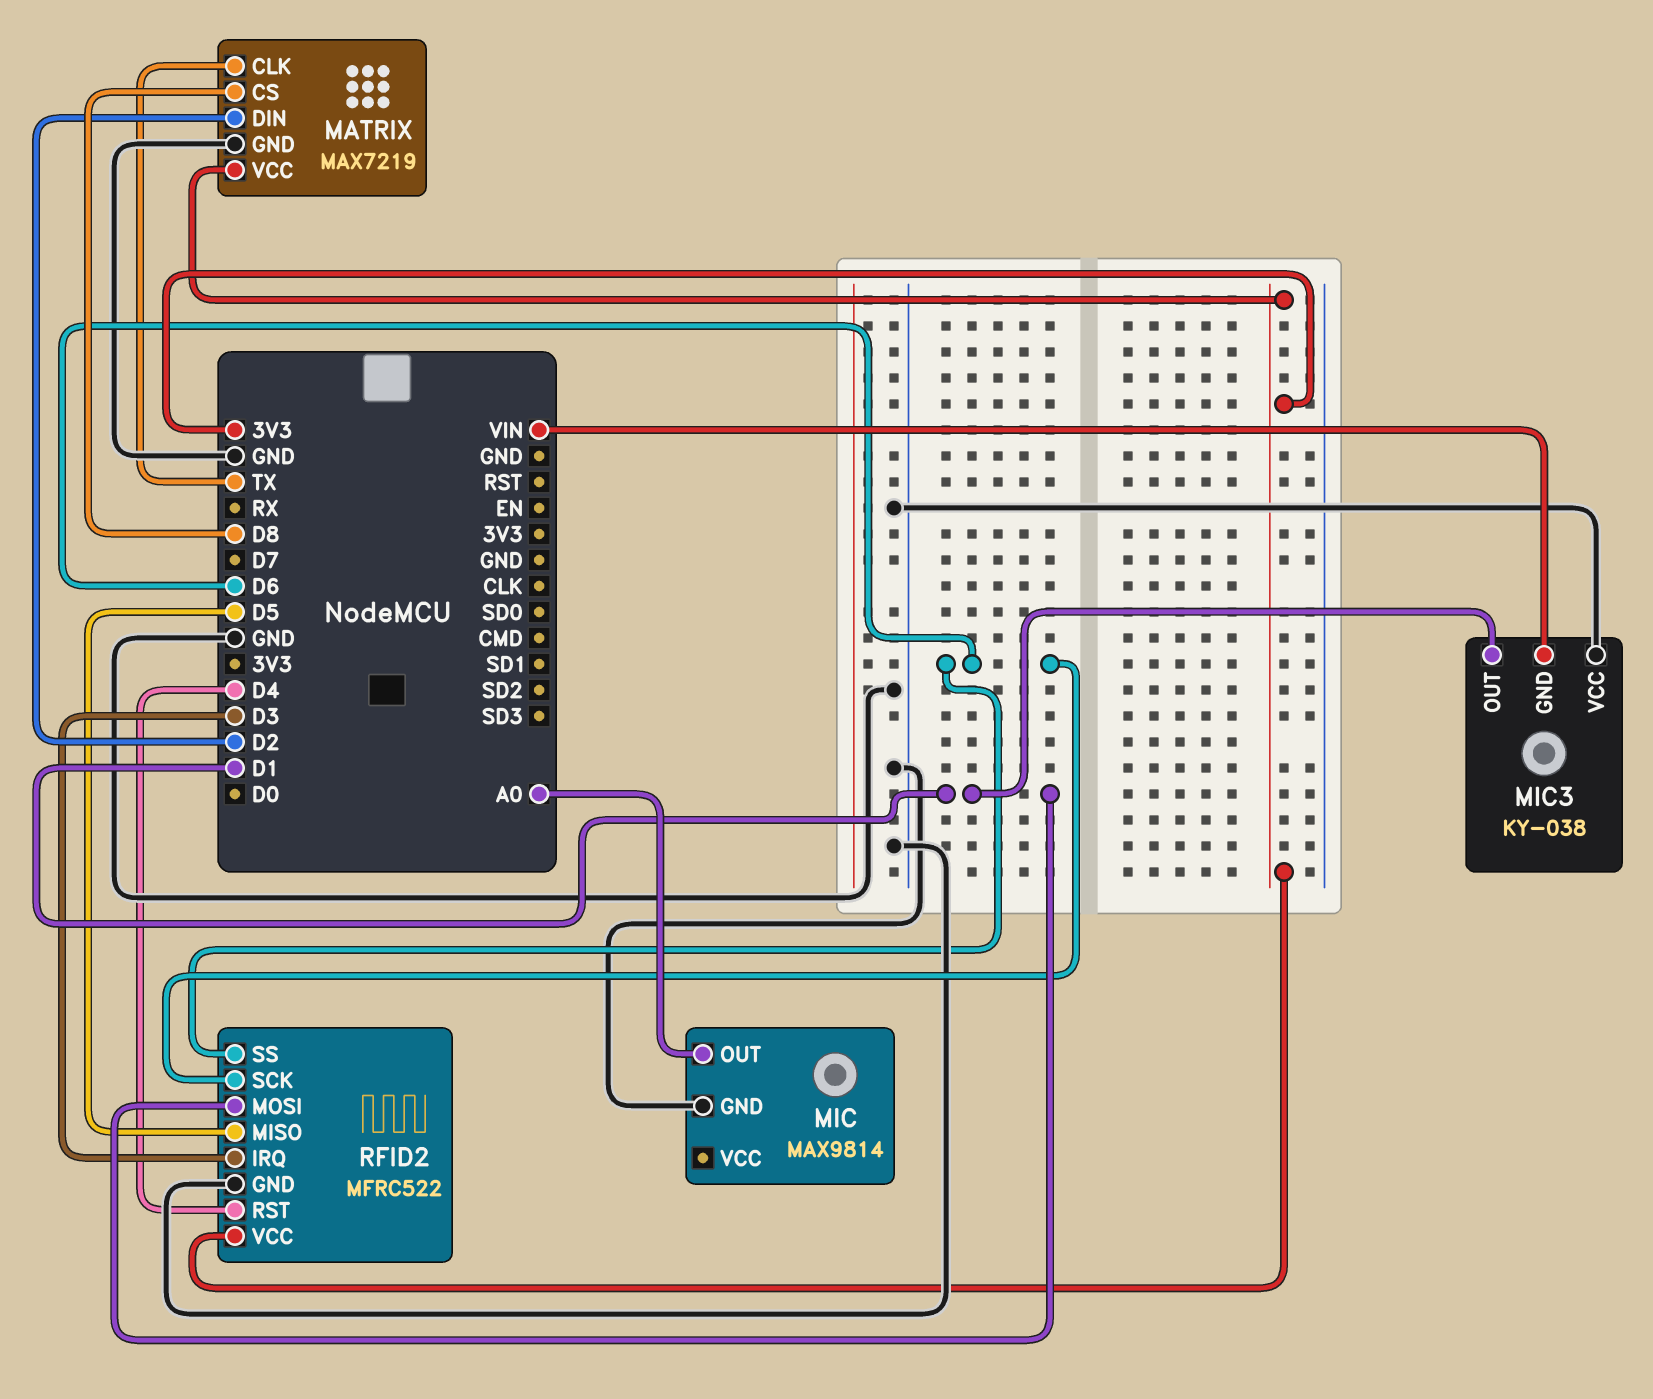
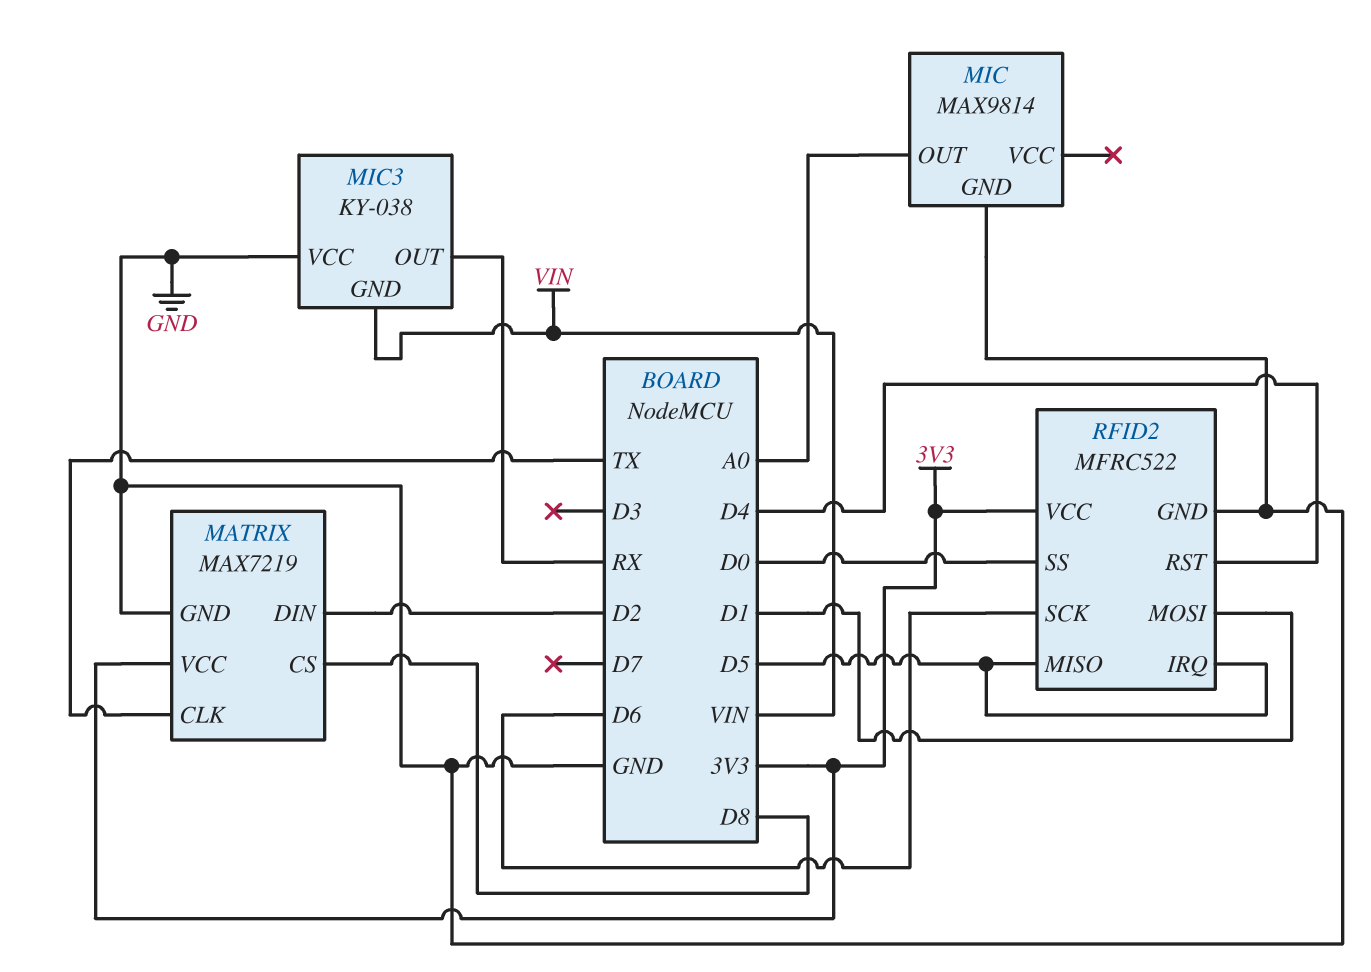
MIC3 pin OUT: D1 -> RX
RFID2 pin IRQ: D3 -> D5
RFID2 pin SS: D6 -> D0

